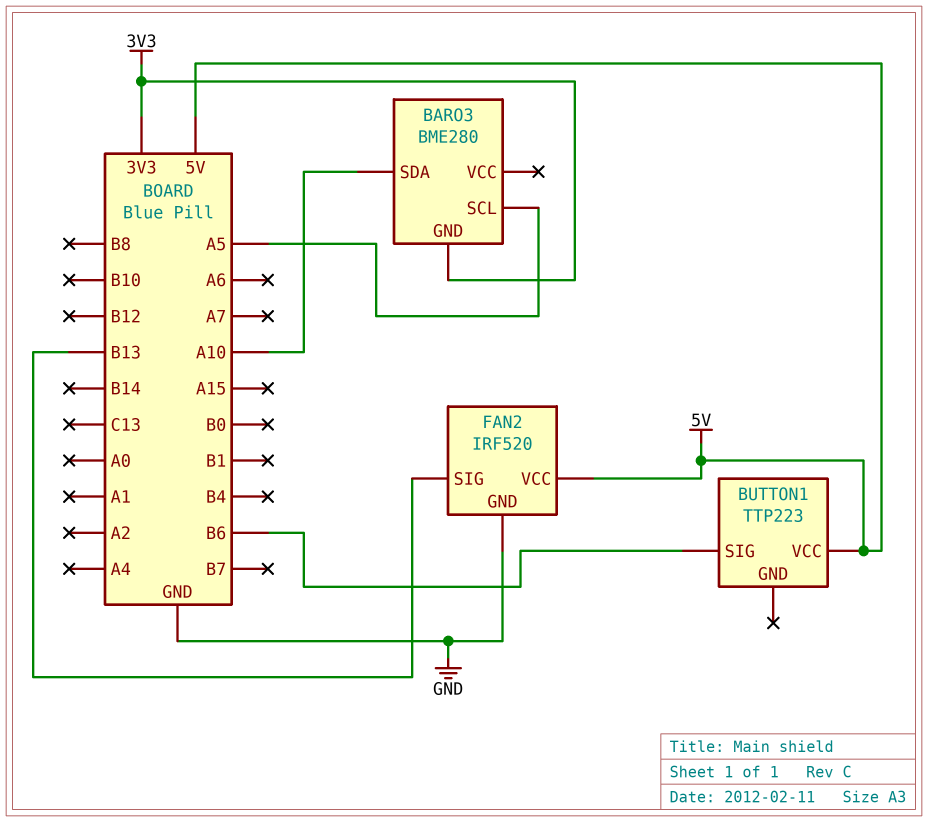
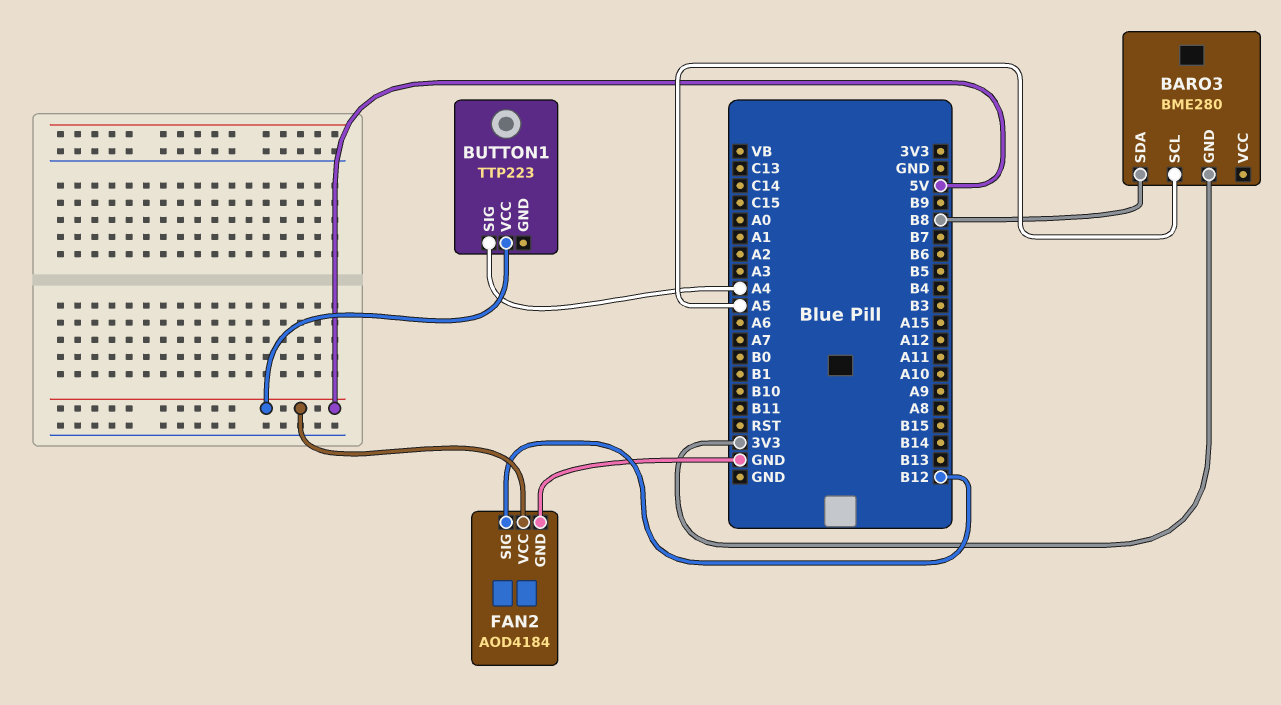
BARO3 pin SDA: A10 -> B8
BUTTON1 pin SIG: B6 -> A4
FAN2: IRF520 -> AOD4184
FAN2 pin SIG: B13 -> B12

